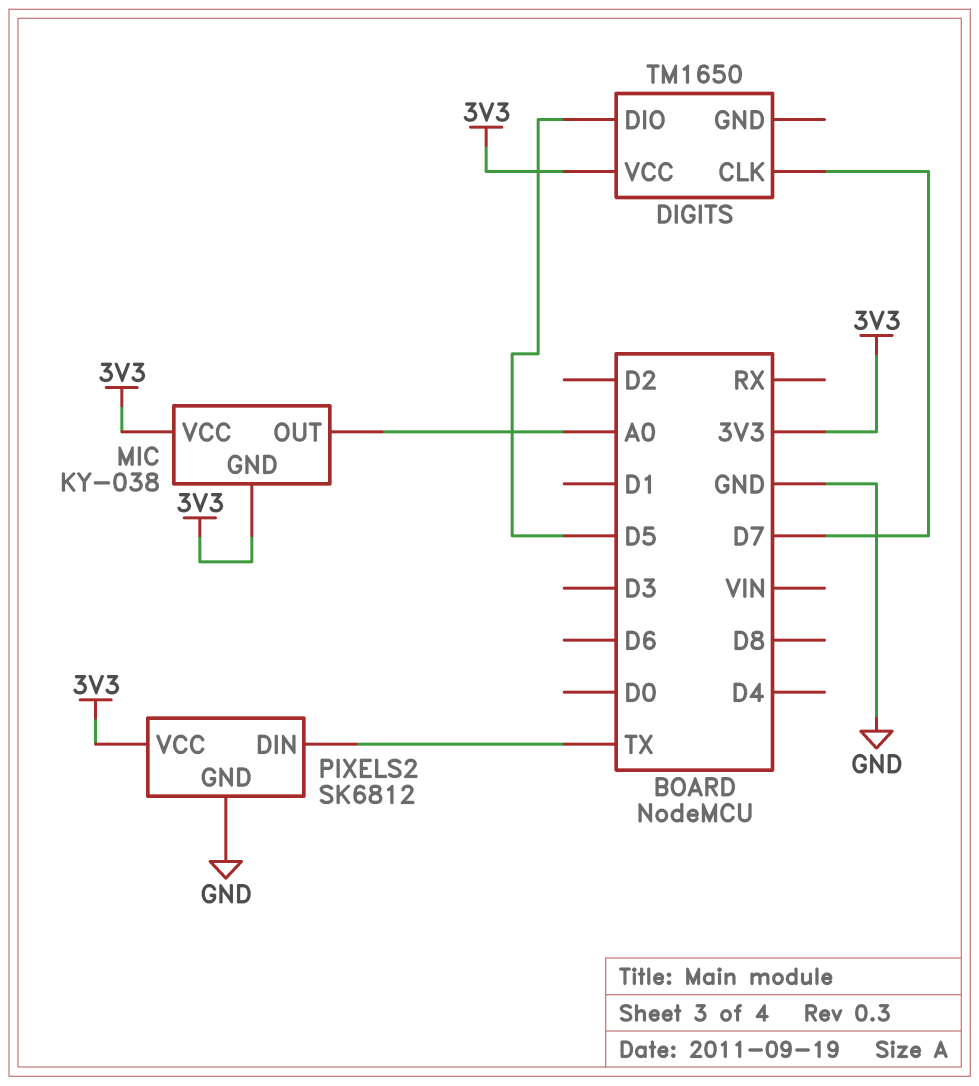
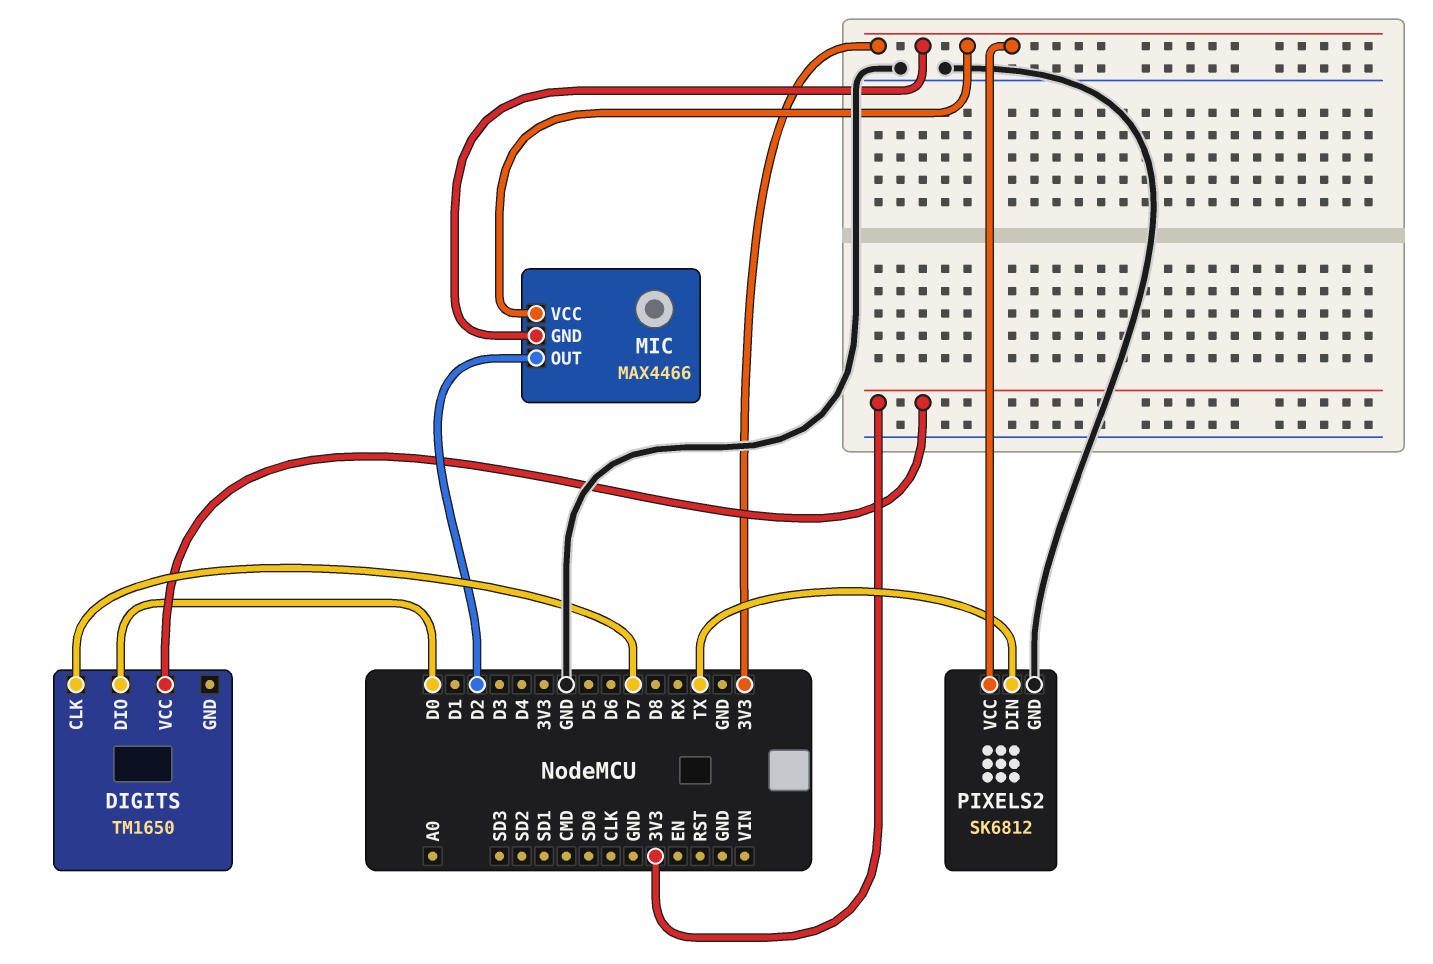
DIGITS pin DIO: D5 -> D0
MIC: KY-038 -> MAX4466
MIC pin OUT: A0 -> D2

